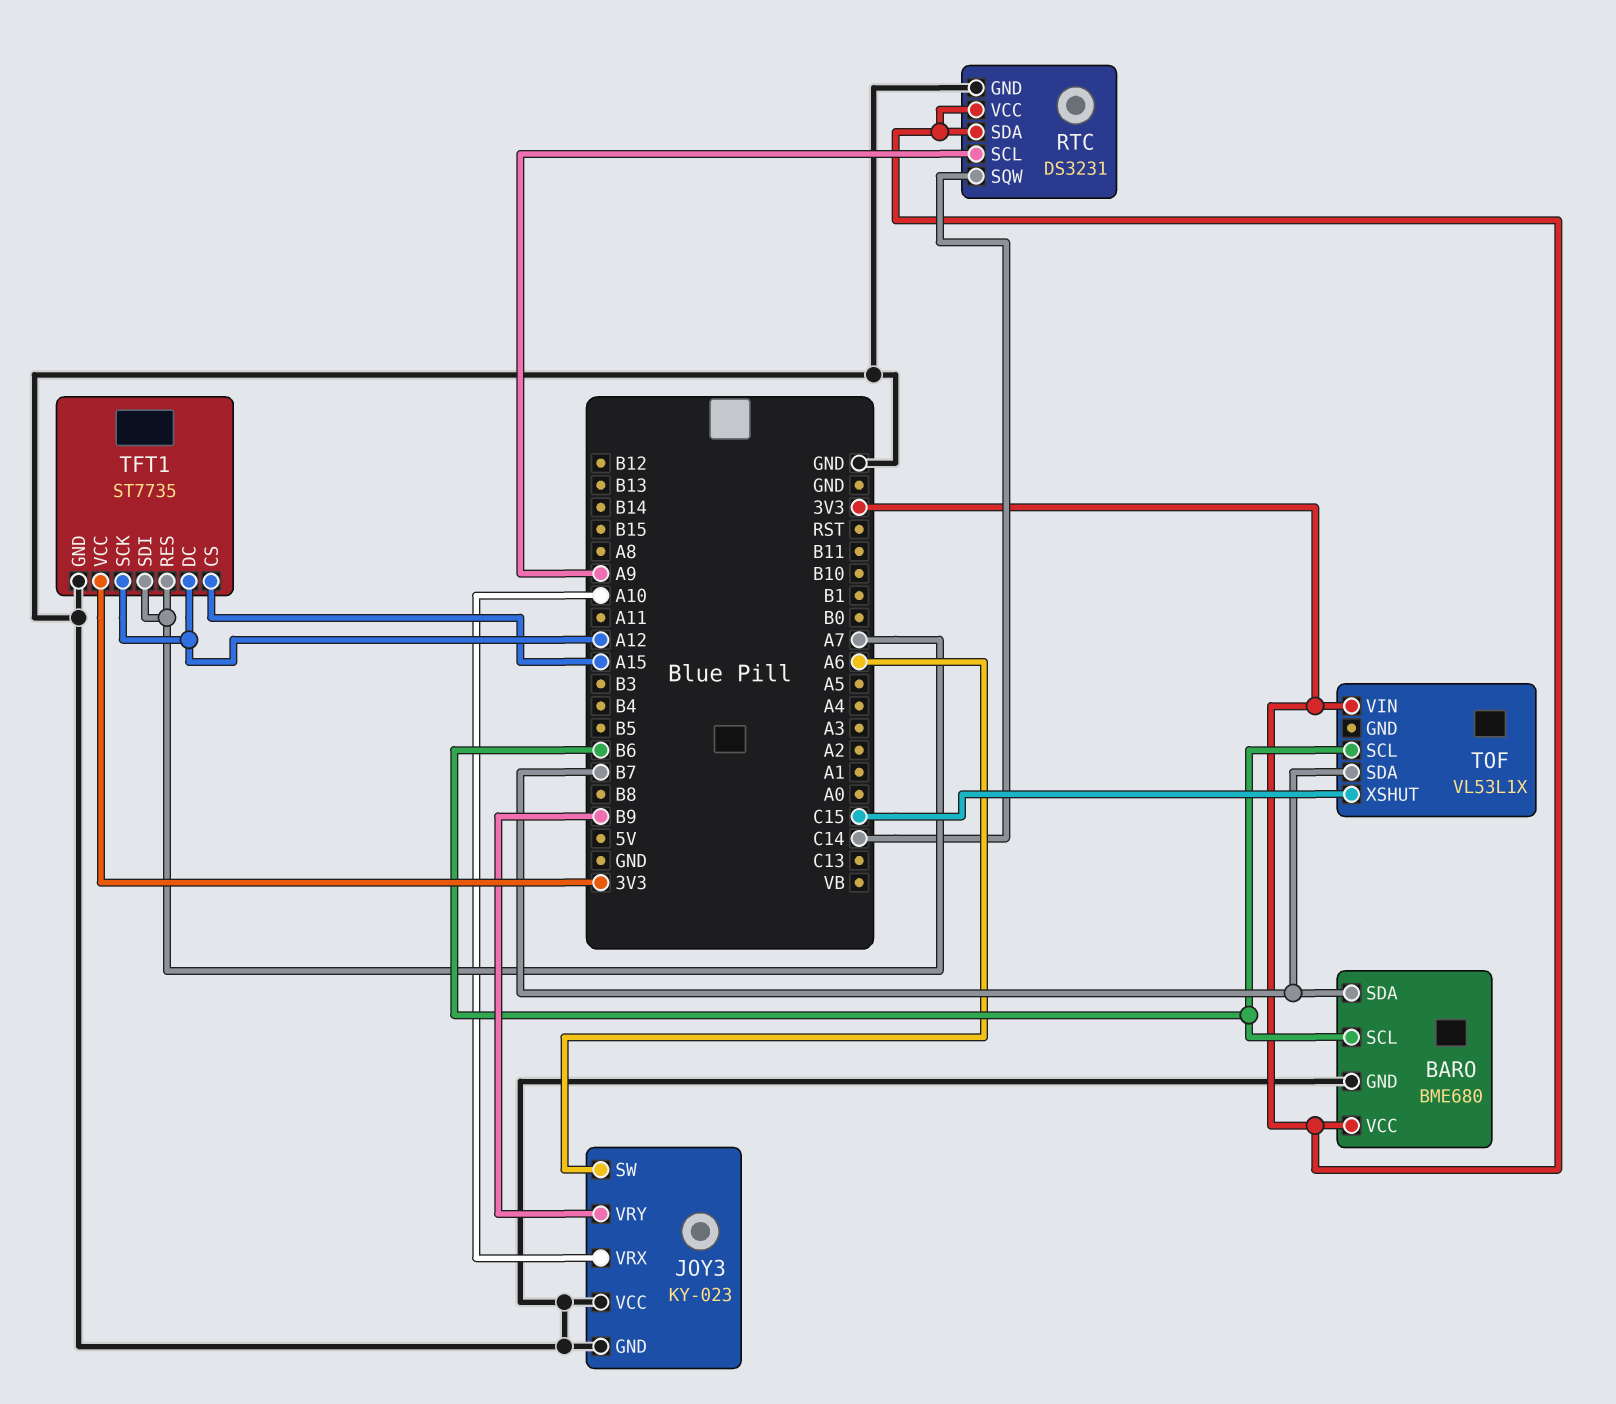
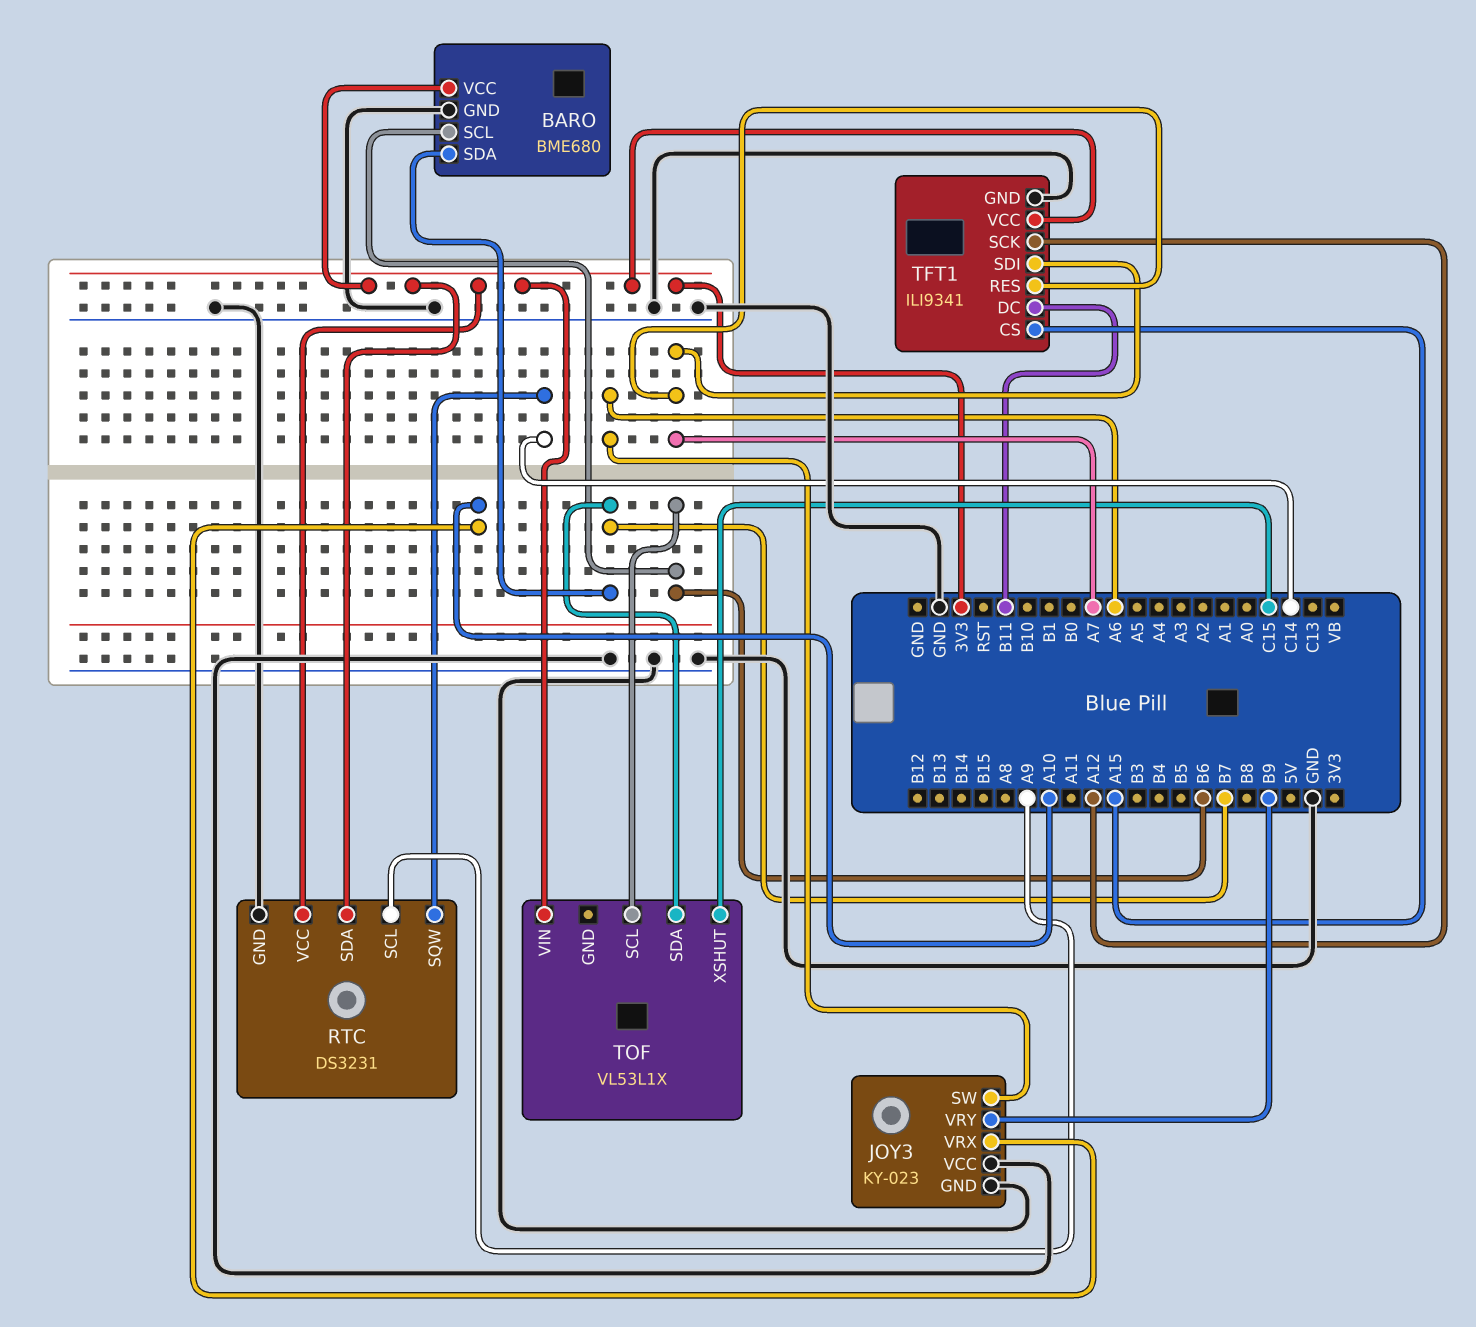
TFT1: ST7735 -> ILI9341
TFT1 pin DC: A12 -> B11

